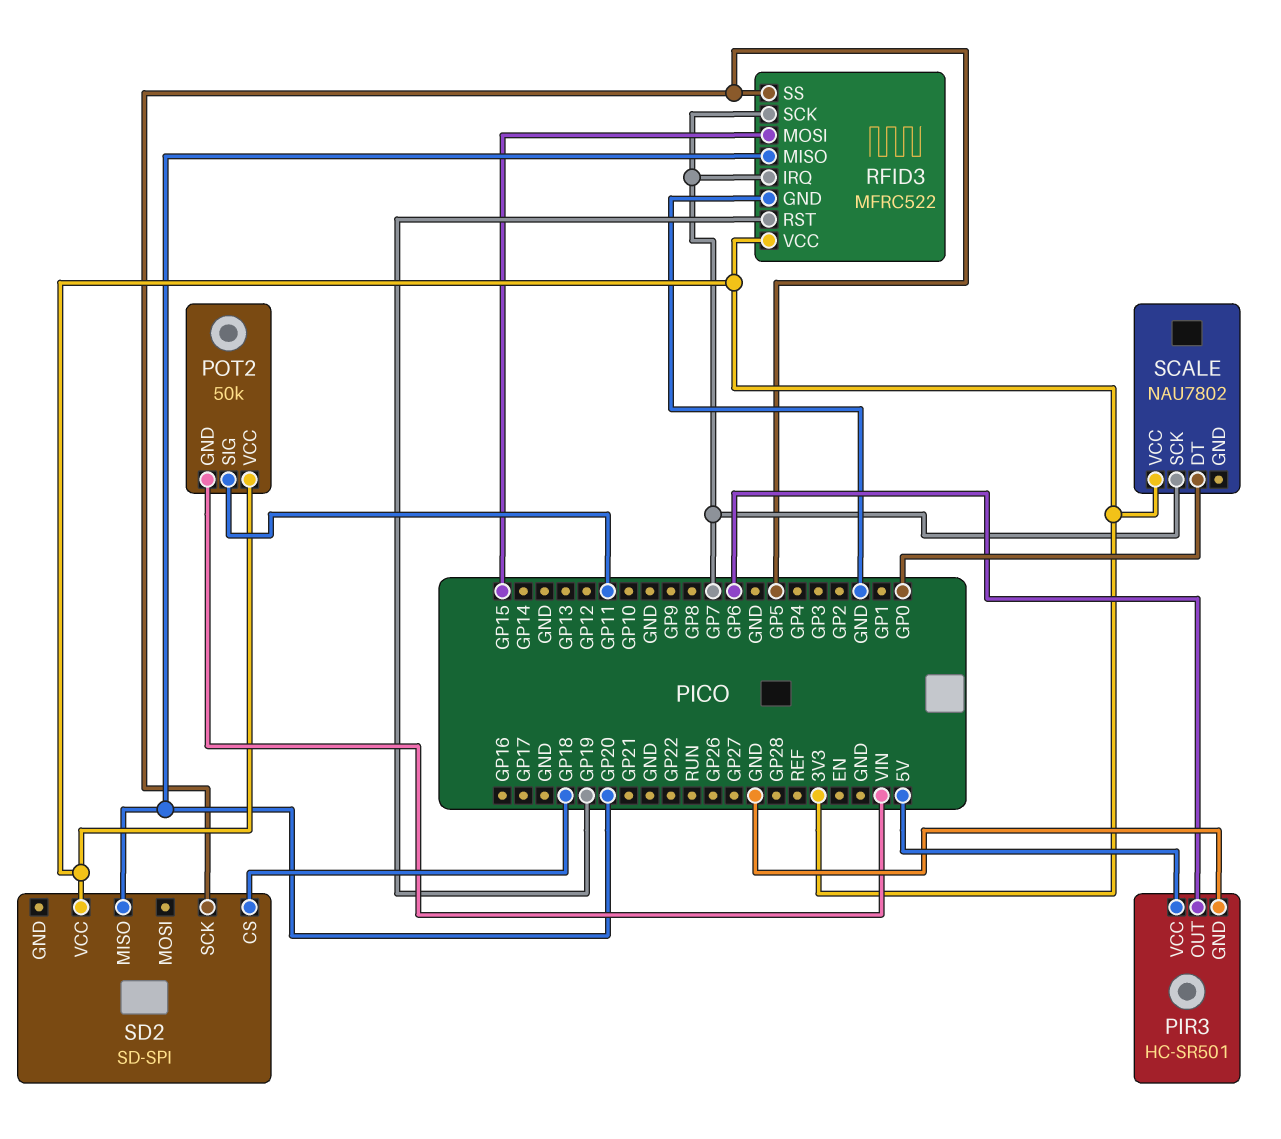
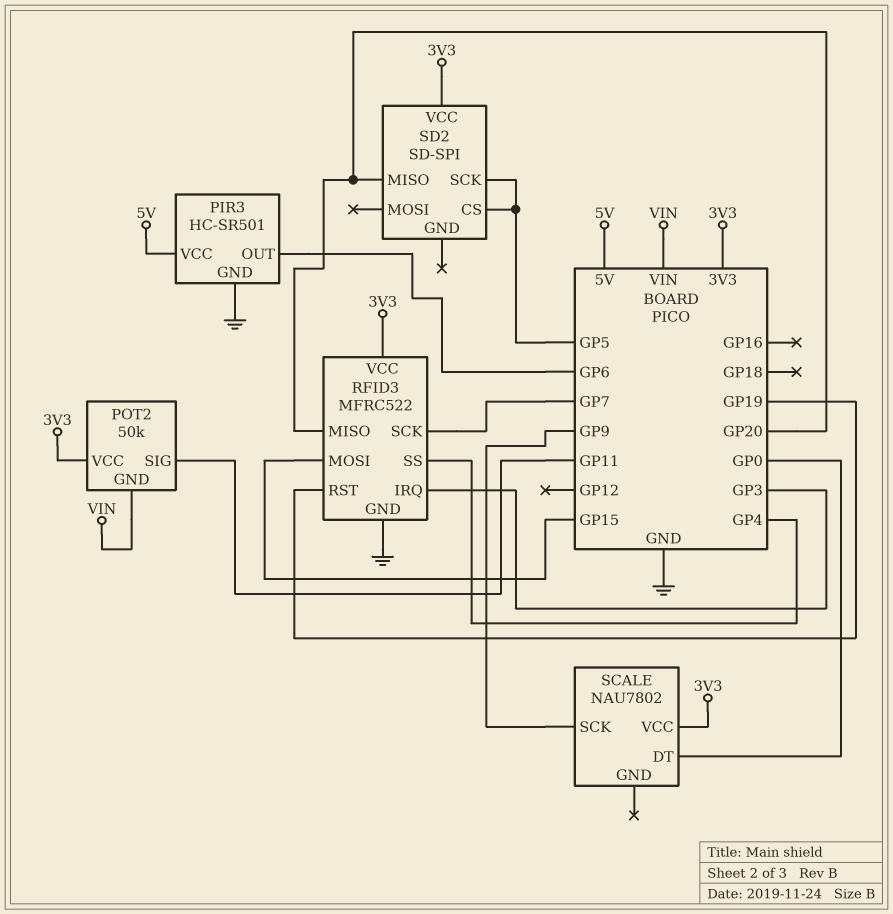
RFID3 pin IRQ: GP7 -> GP3
RFID3 pin SS: GP5 -> GP4
SCALE pin SCK: GP7 -> GP9
SD2 pin CS: GP18 -> GP5

